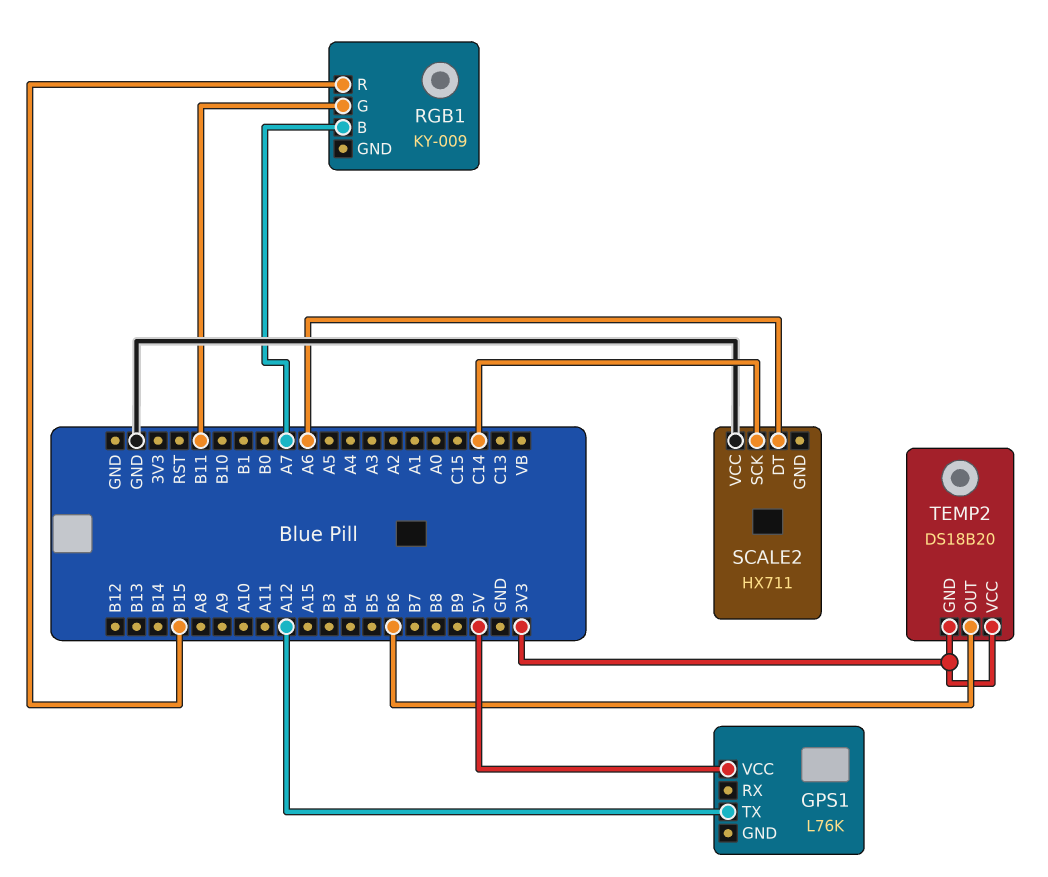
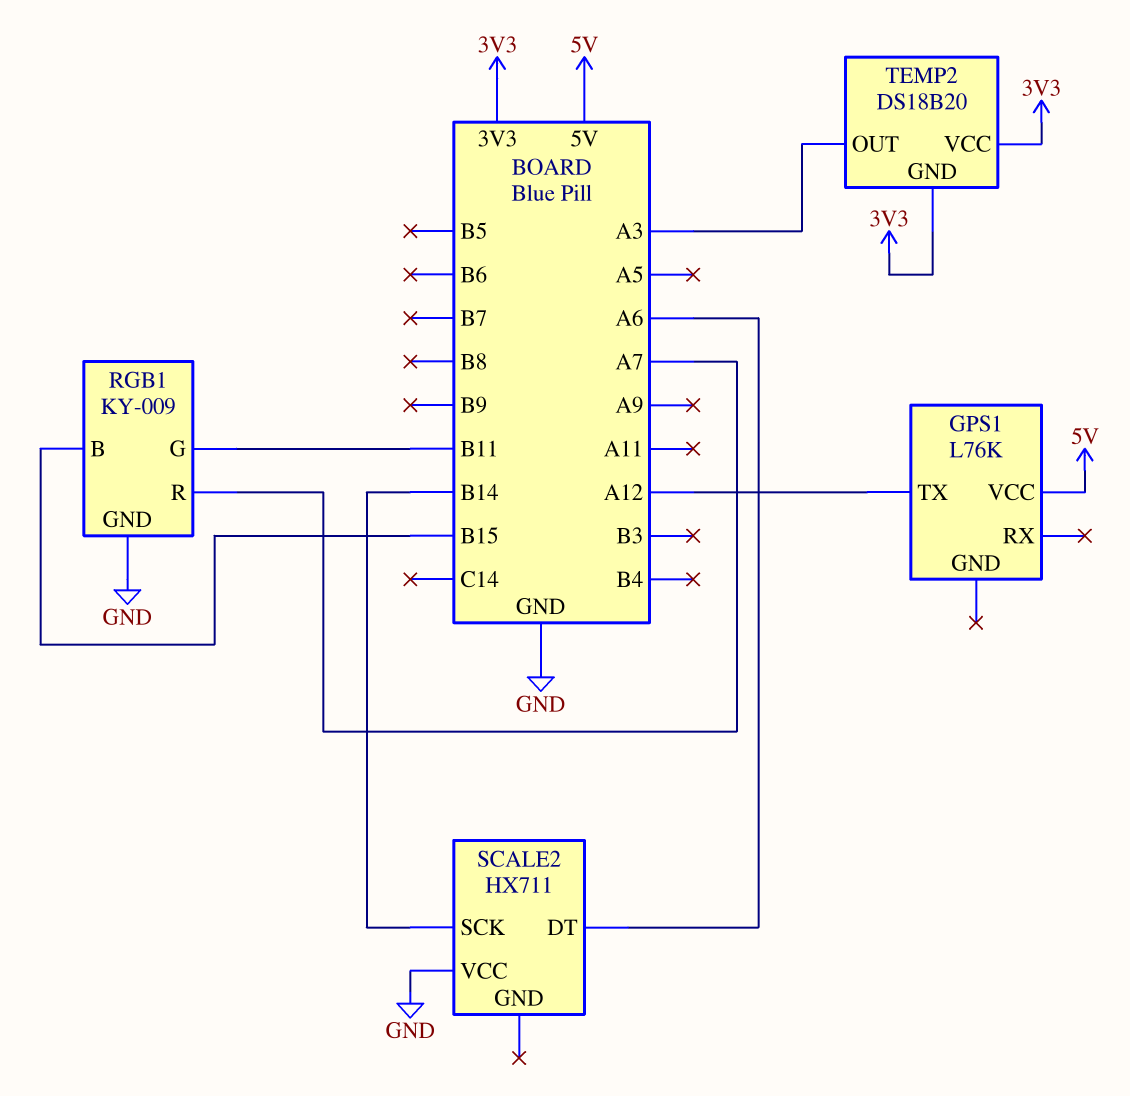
RGB1 pin B: A7 -> B15
RGB1 pin GND: none -> GND
RGB1 pin R: B15 -> A7
SCALE2 pin SCK: C14 -> B14
TEMP2 pin OUT: B6 -> A3

